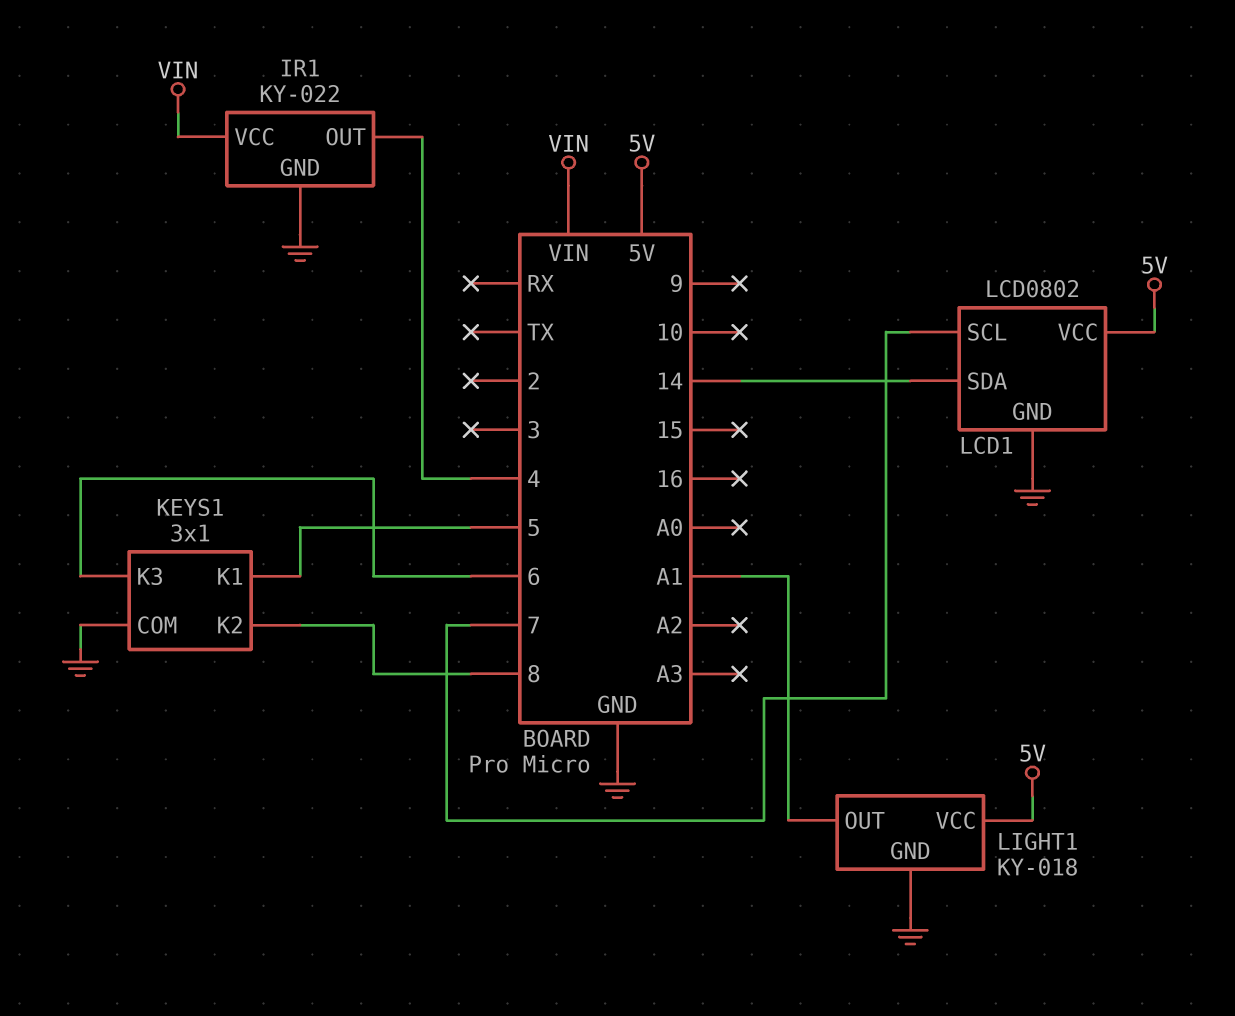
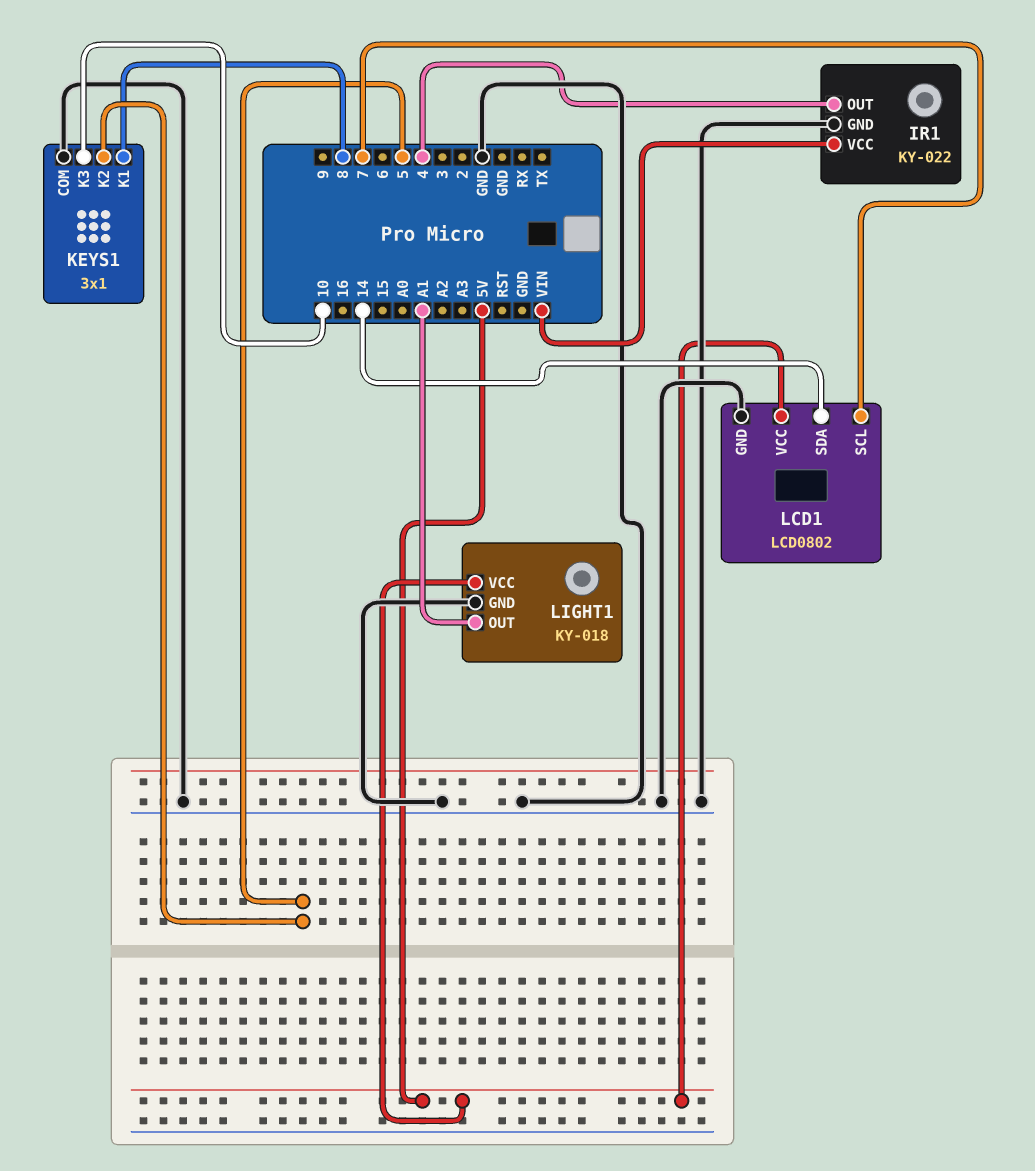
KEYS1 pin K1: 5 -> 8
KEYS1 pin K2: 8 -> 5
KEYS1 pin K3: 6 -> 10

